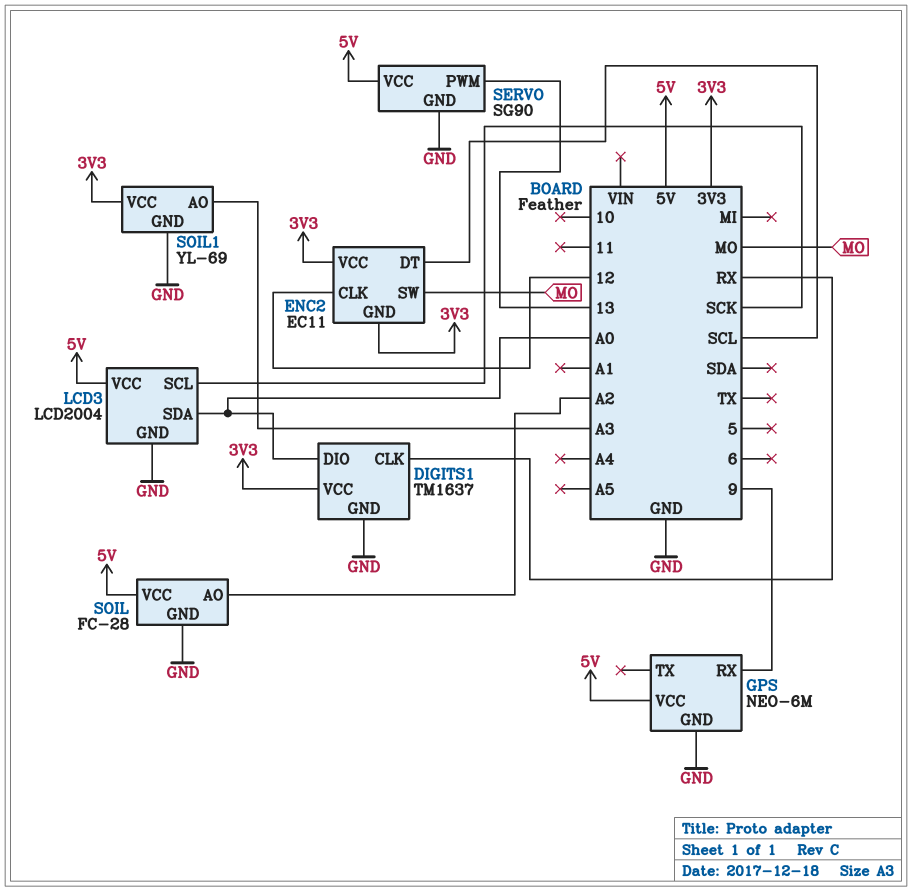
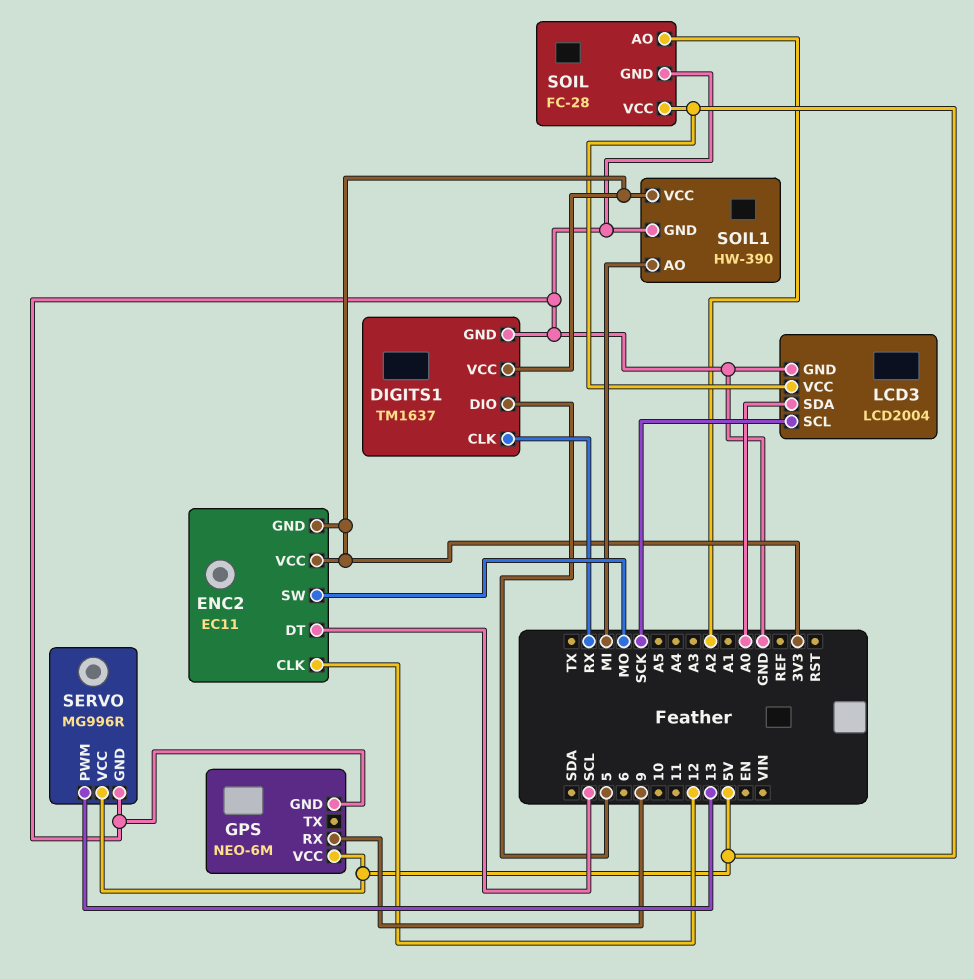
DIGITS1 pin DIO: A0 -> 5
SERVO: SG90 -> MG996R
SOIL1: YL-69 -> HW-390
SOIL1 pin AO: A3 -> MI

